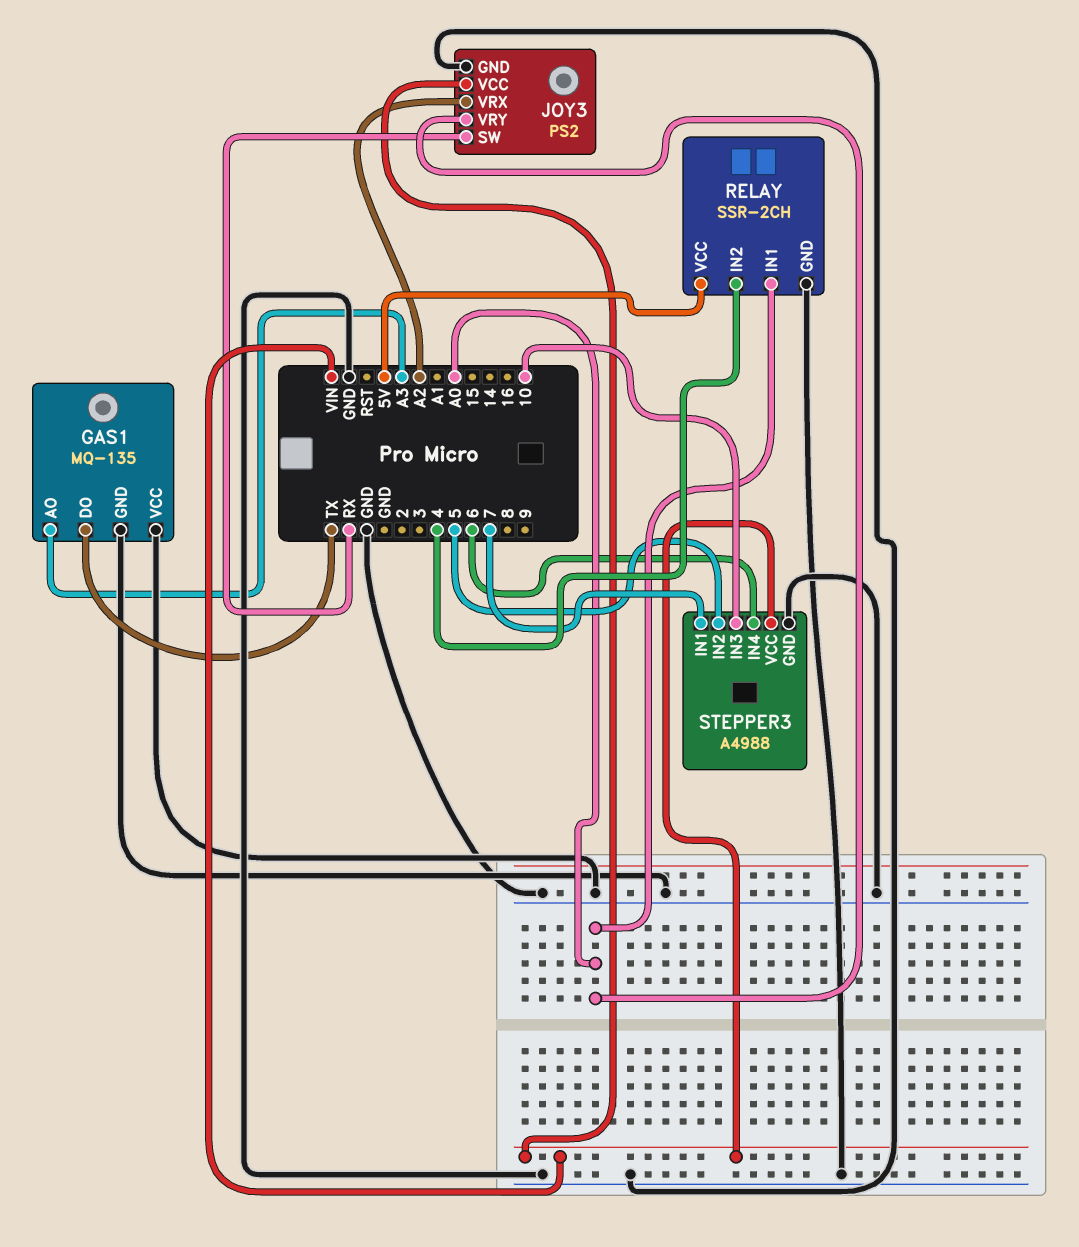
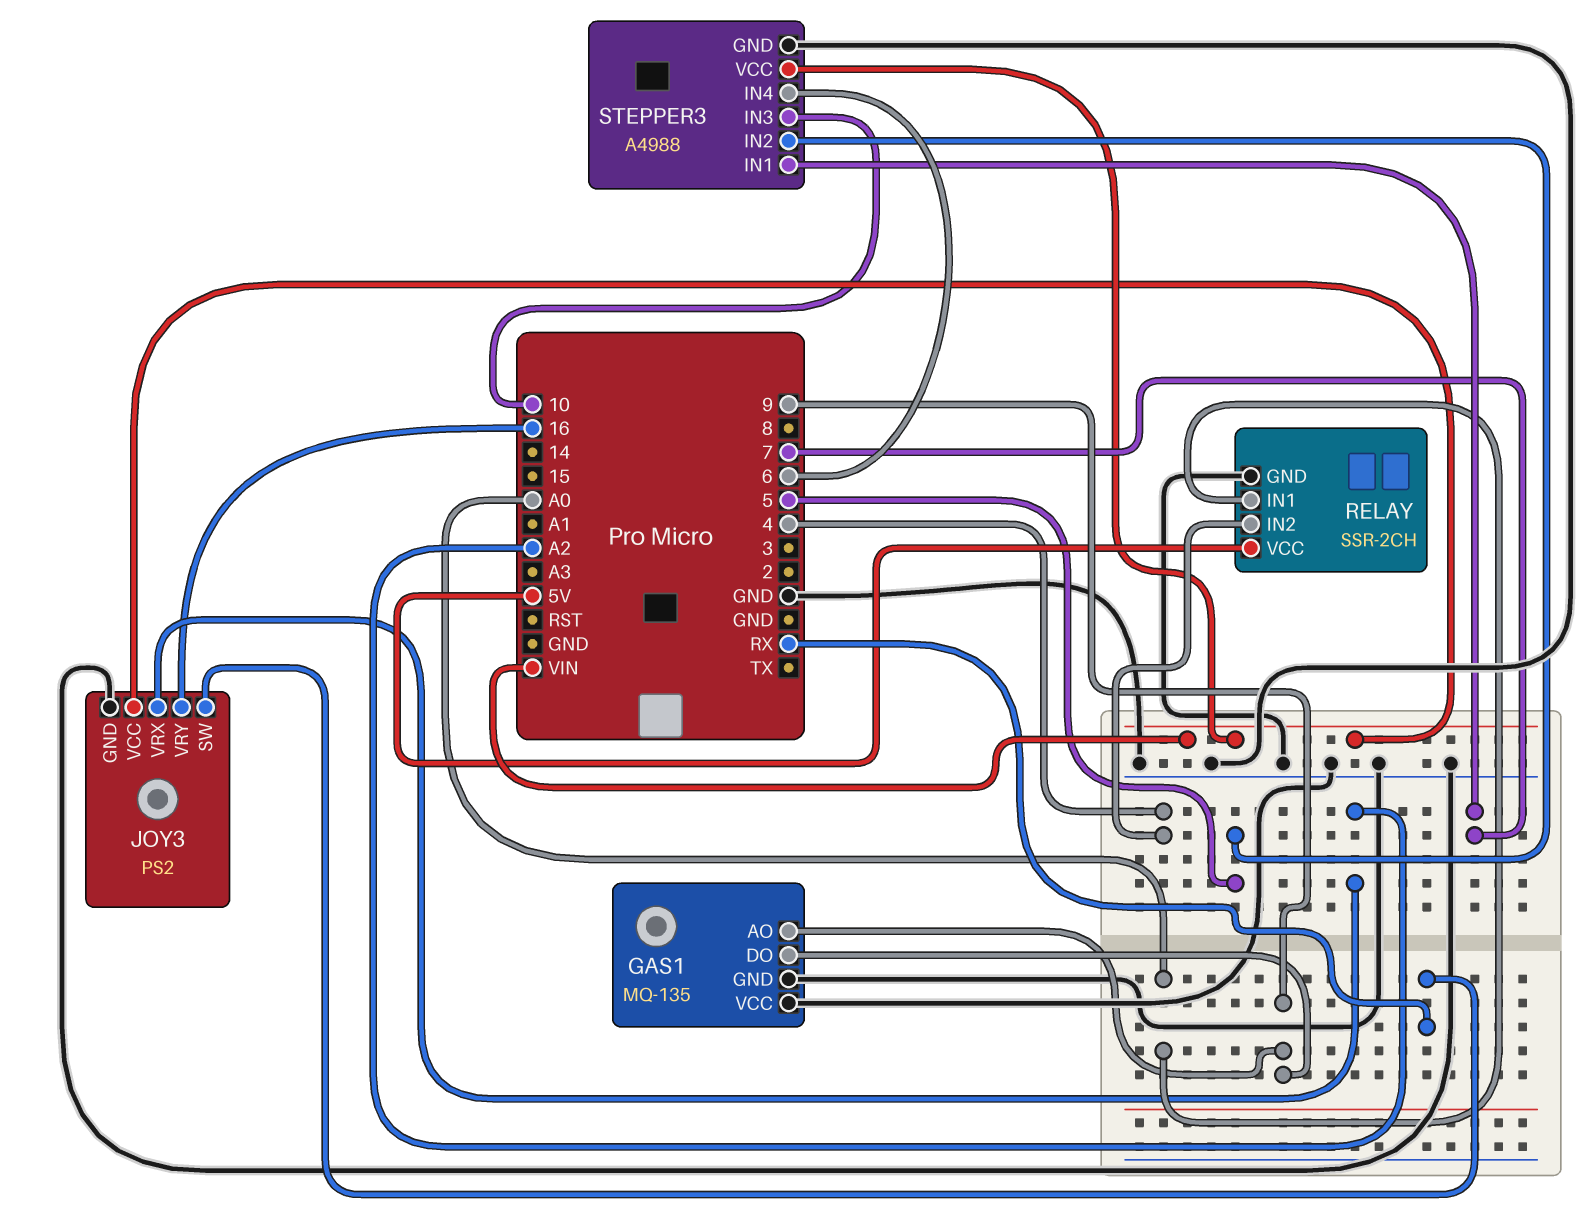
GAS1 pin AO: A3 -> 9
GAS1 pin DO: TX -> 9
JOY3 pin VRY: A0 -> 16

